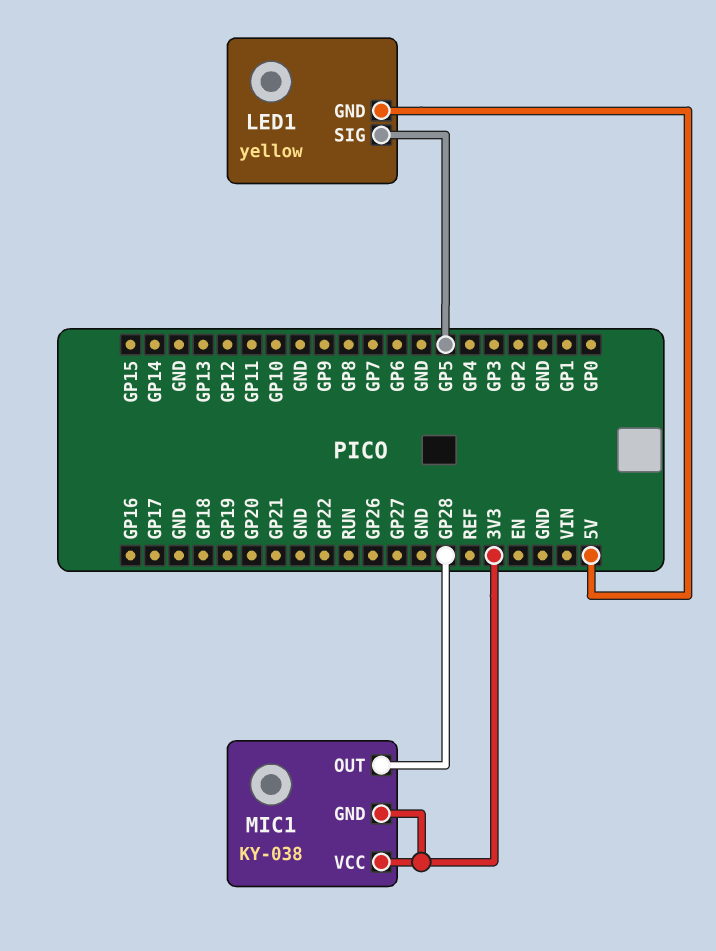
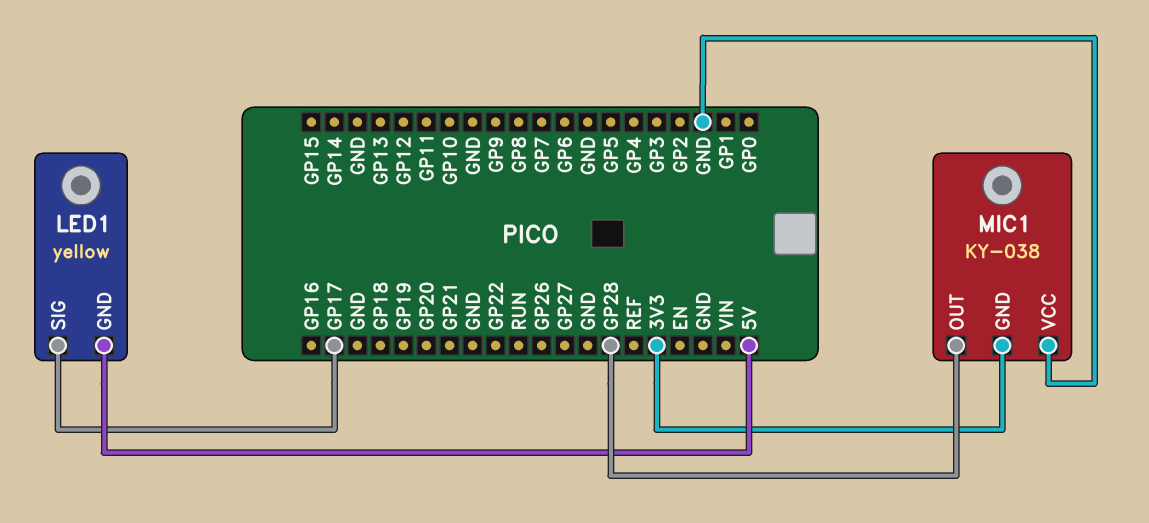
LED1 pin SIG: GP5 -> GP17
MIC1 pin VCC: 3V3 -> GND

